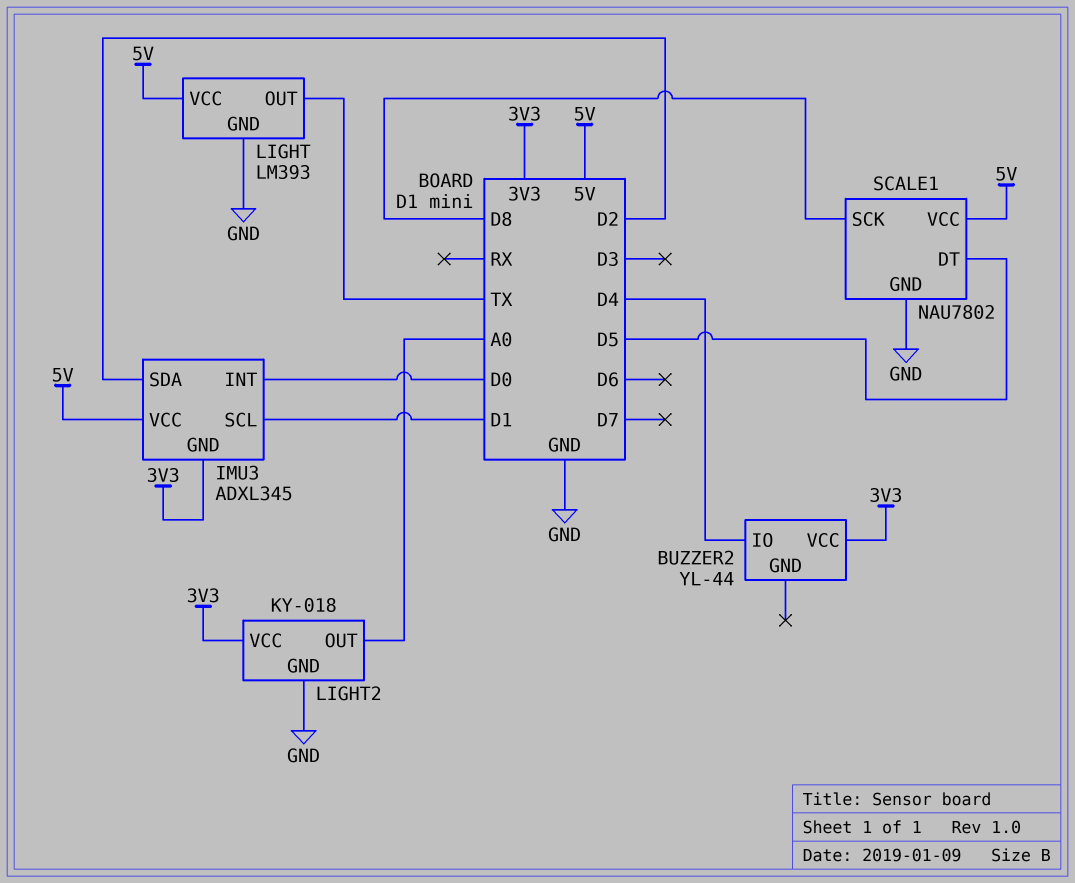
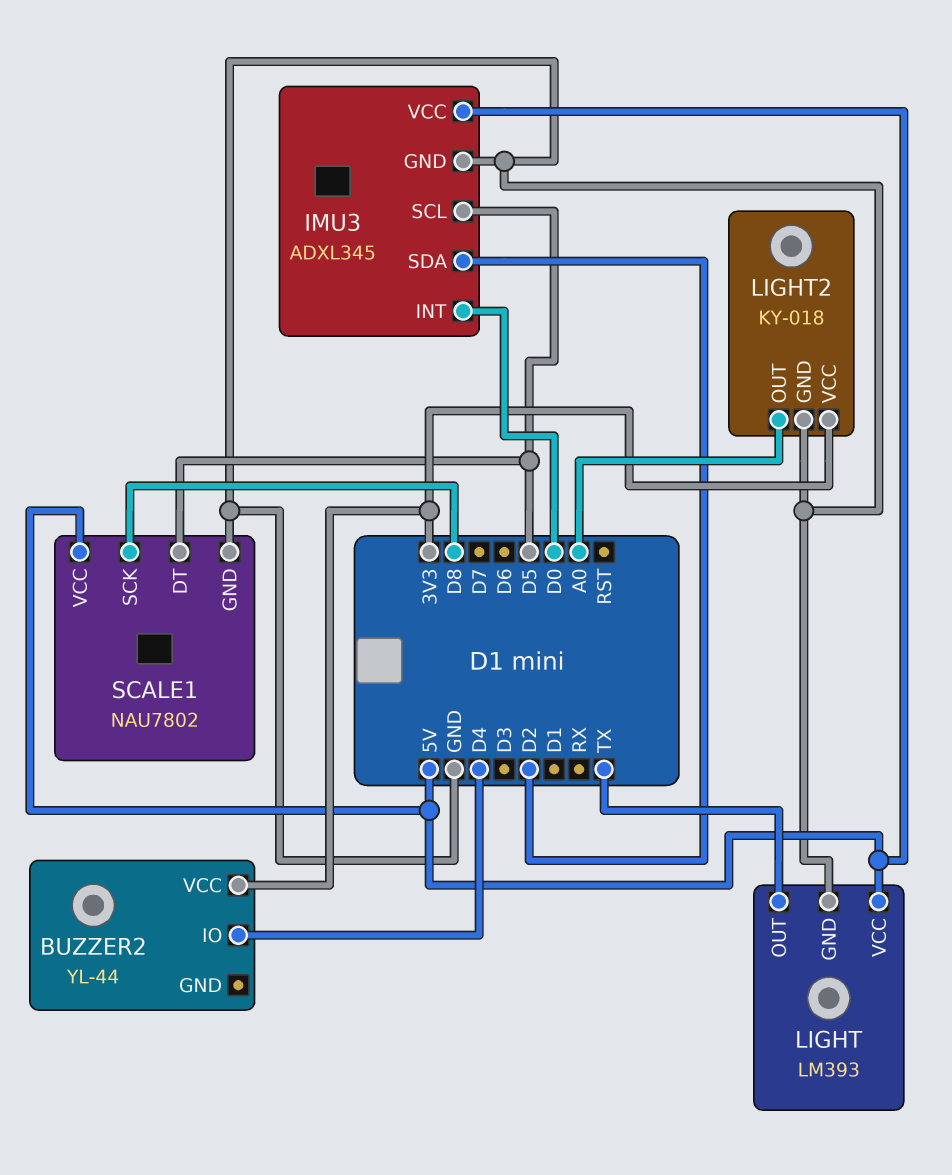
IMU3 pin GND: 3V3 -> GND
IMU3 pin SCL: D1 -> D5

